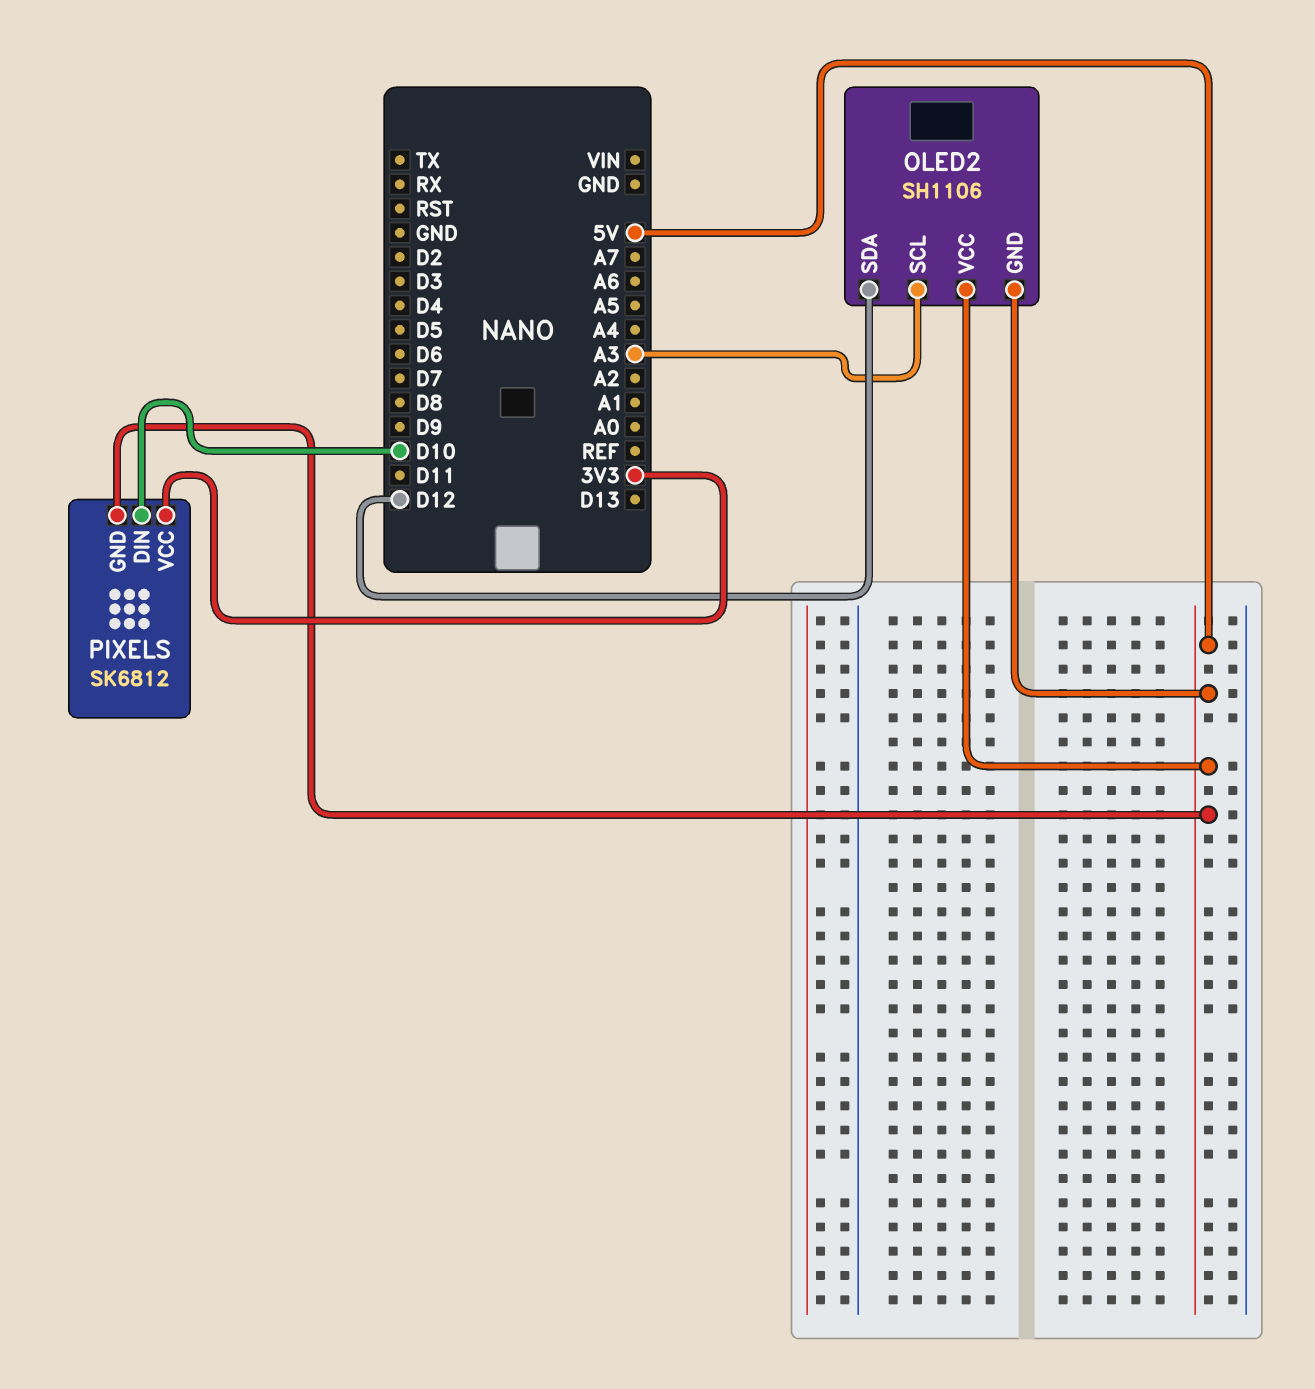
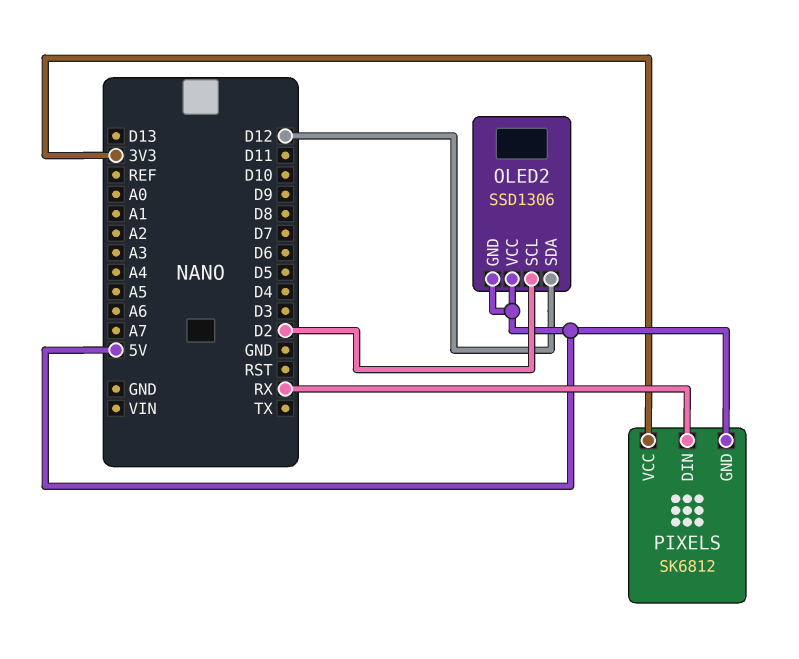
OLED2: SH1106 -> SSD1306
OLED2 pin SCL: A3 -> D2
PIXELS pin DIN: D10 -> RX

